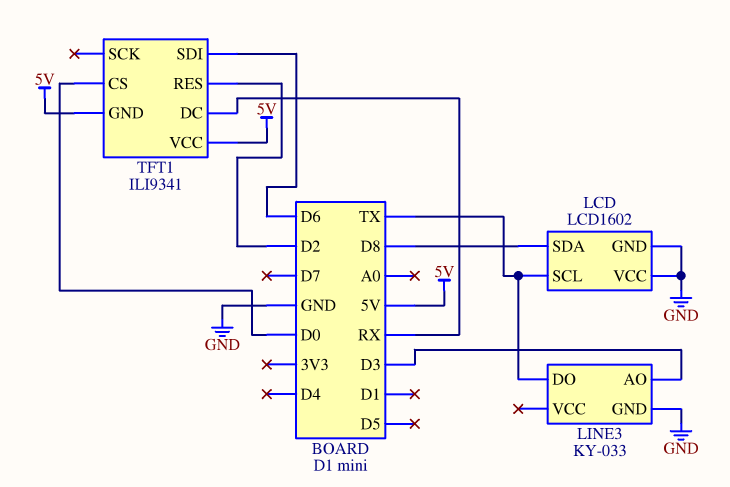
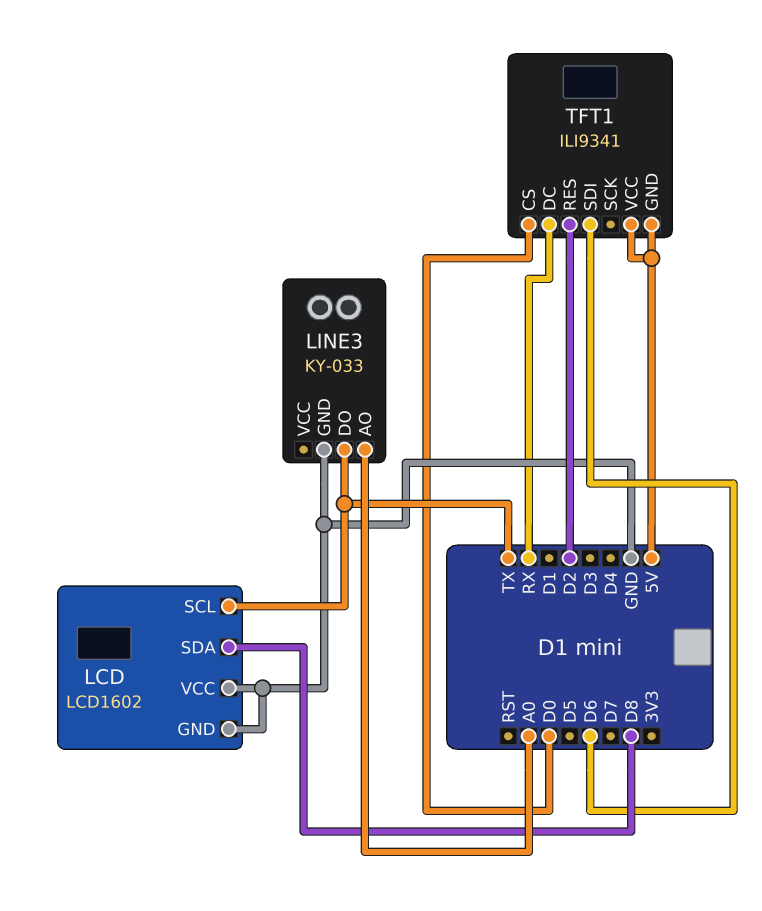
LINE3 pin AO: D3 -> A0

